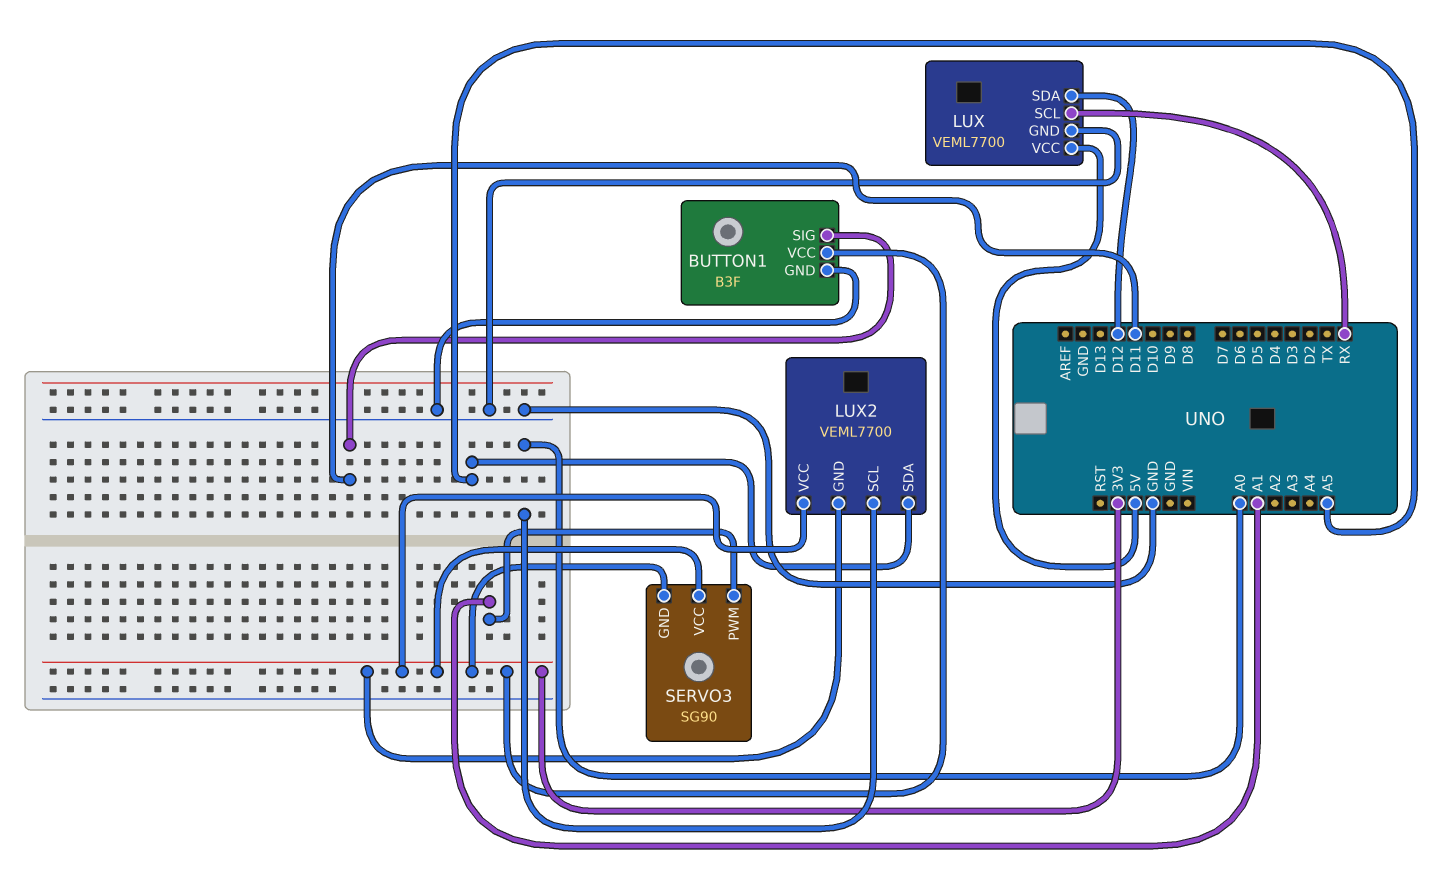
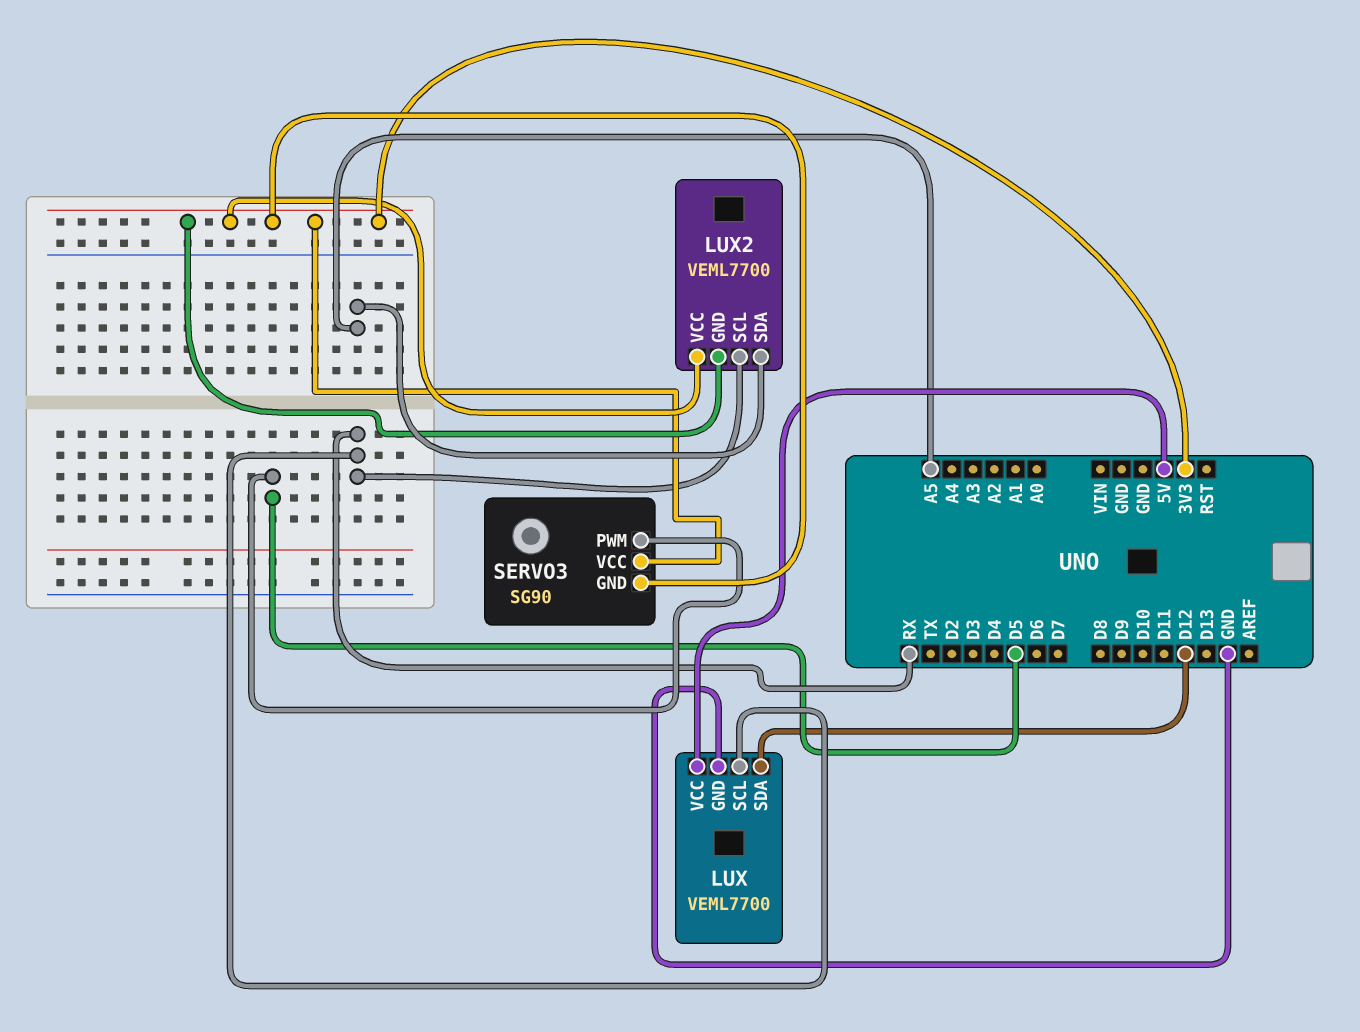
BUTTON1: B3F -> none
BUTTON1 pin GND: GND -> none
BUTTON1 pin SIG: D11 -> none
BUTTON1 pin VCC: 3V3 -> none
LUX2 pin SCL: A0 -> RX
SERVO3 pin PWM: A1 -> D5

